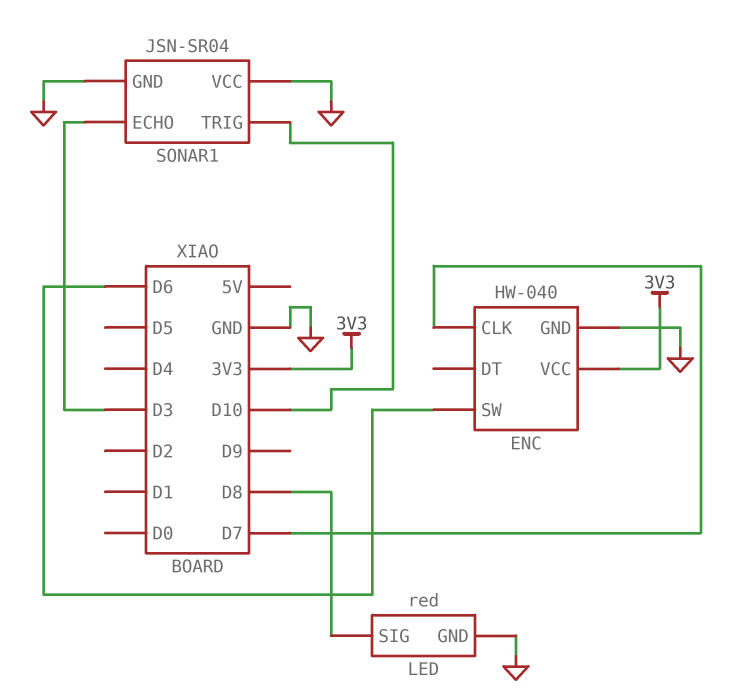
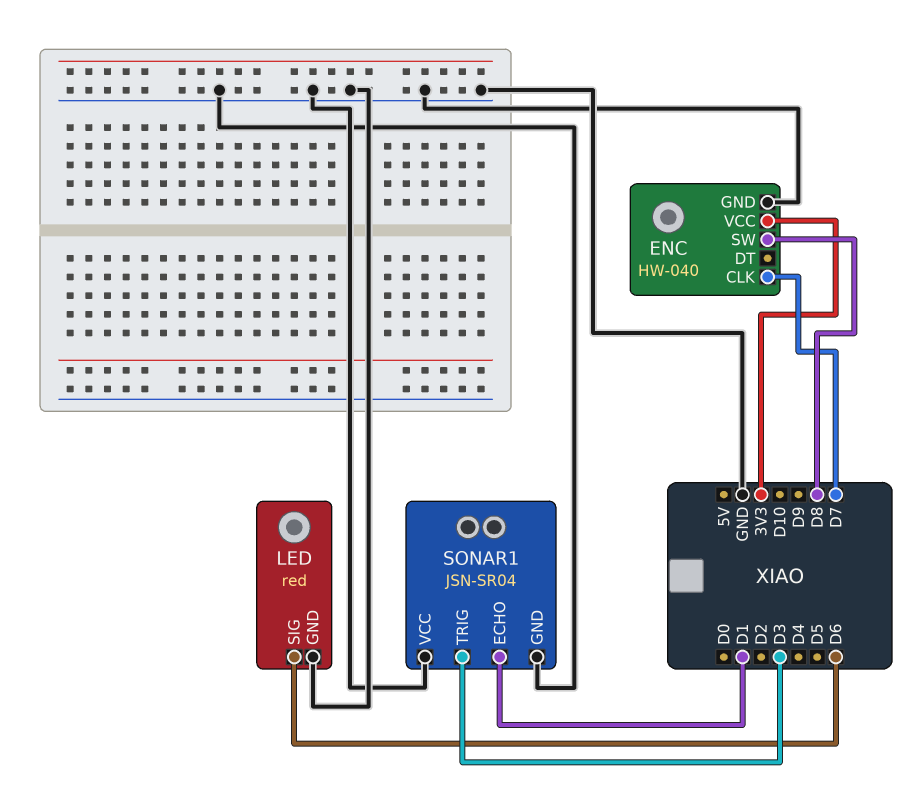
ENC pin SW: D6 -> D8
LED pin SIG: D8 -> D6
SONAR1 pin ECHO: D3 -> D1
SONAR1 pin TRIG: D10 -> D3

